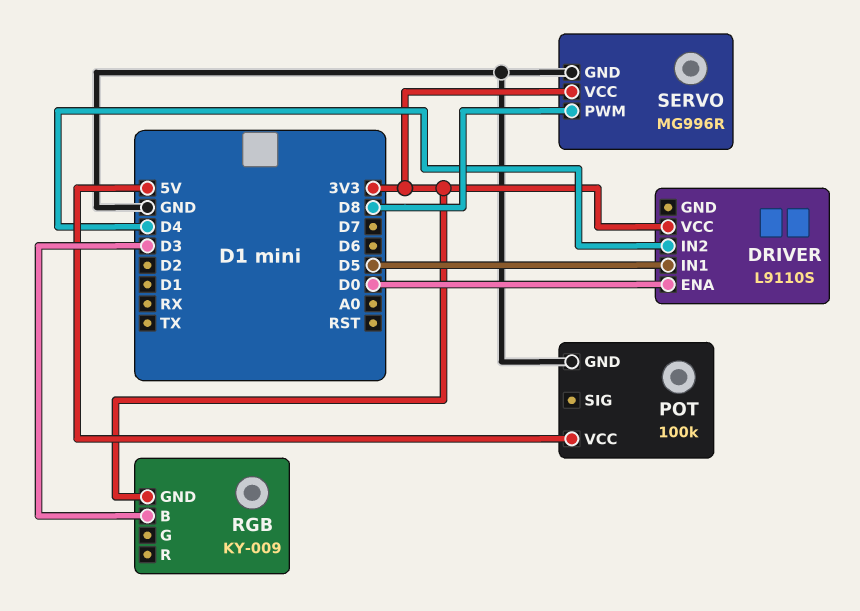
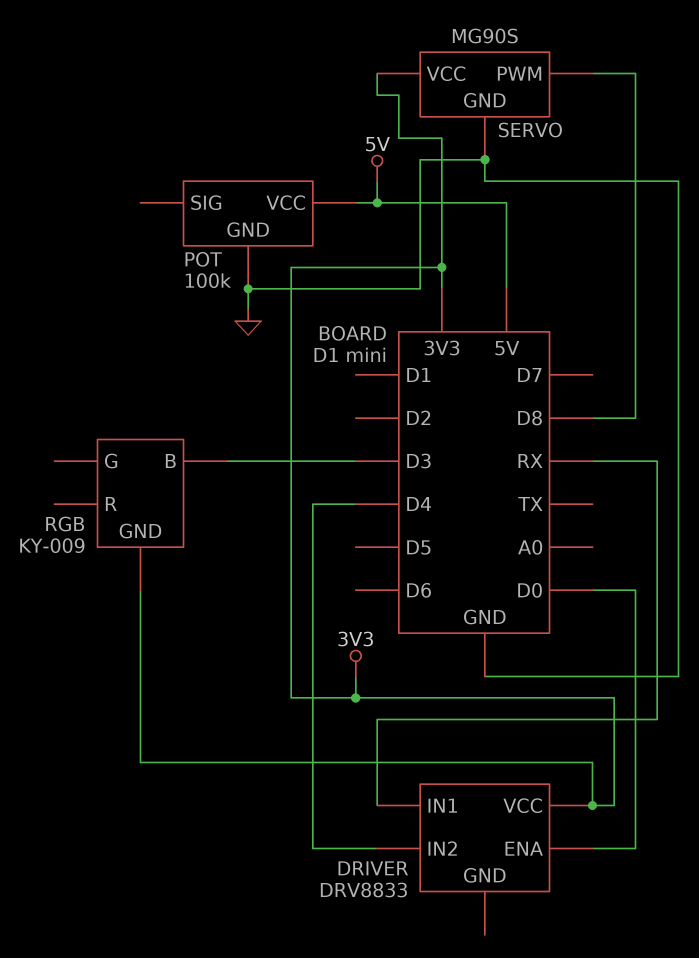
DRIVER: L9110S -> DRV8833
DRIVER pin IN1: D5 -> RX
SERVO: MG996R -> MG90S

